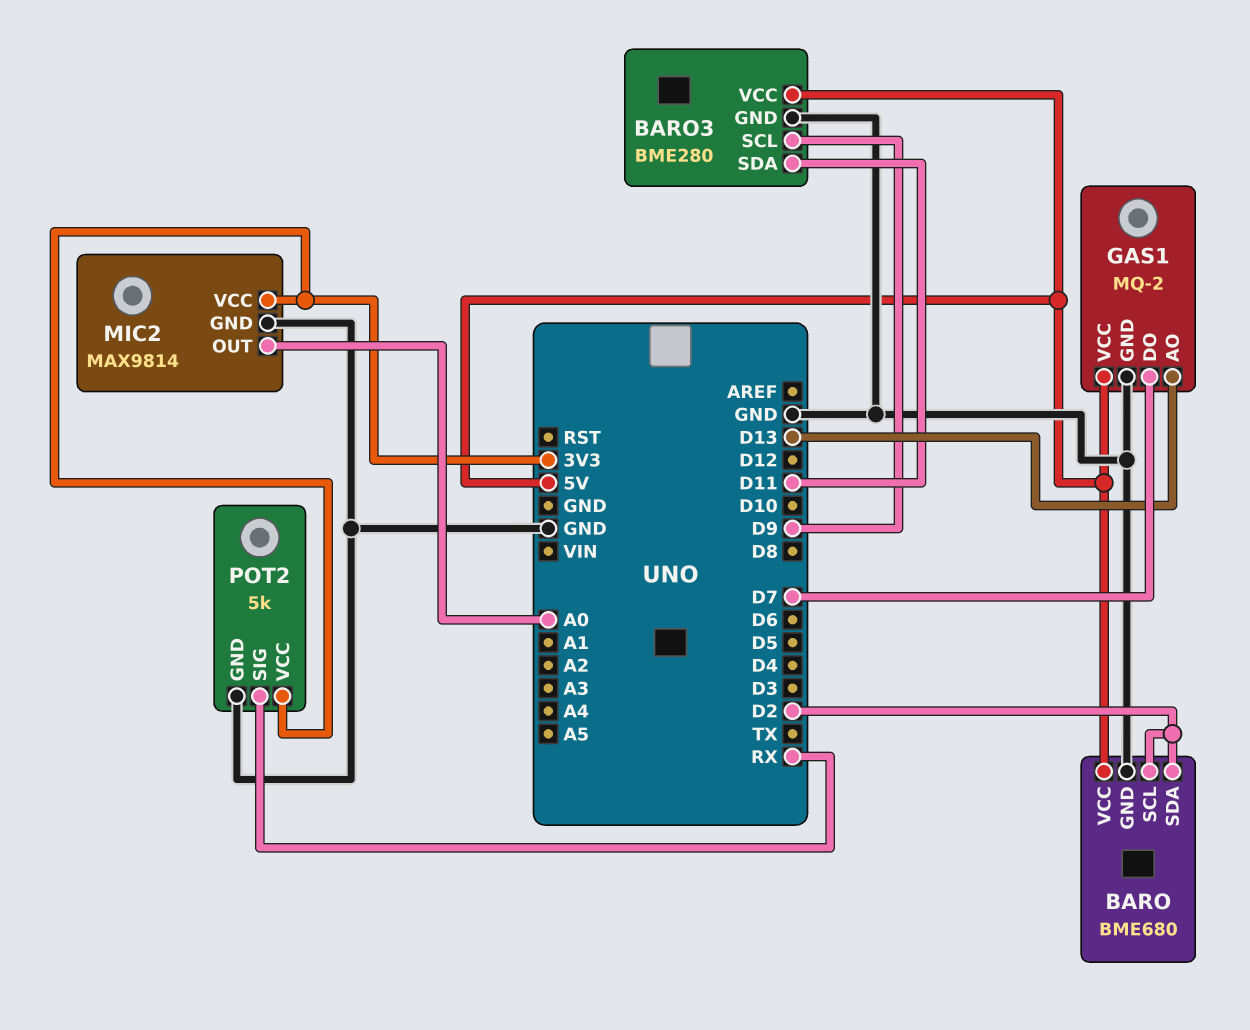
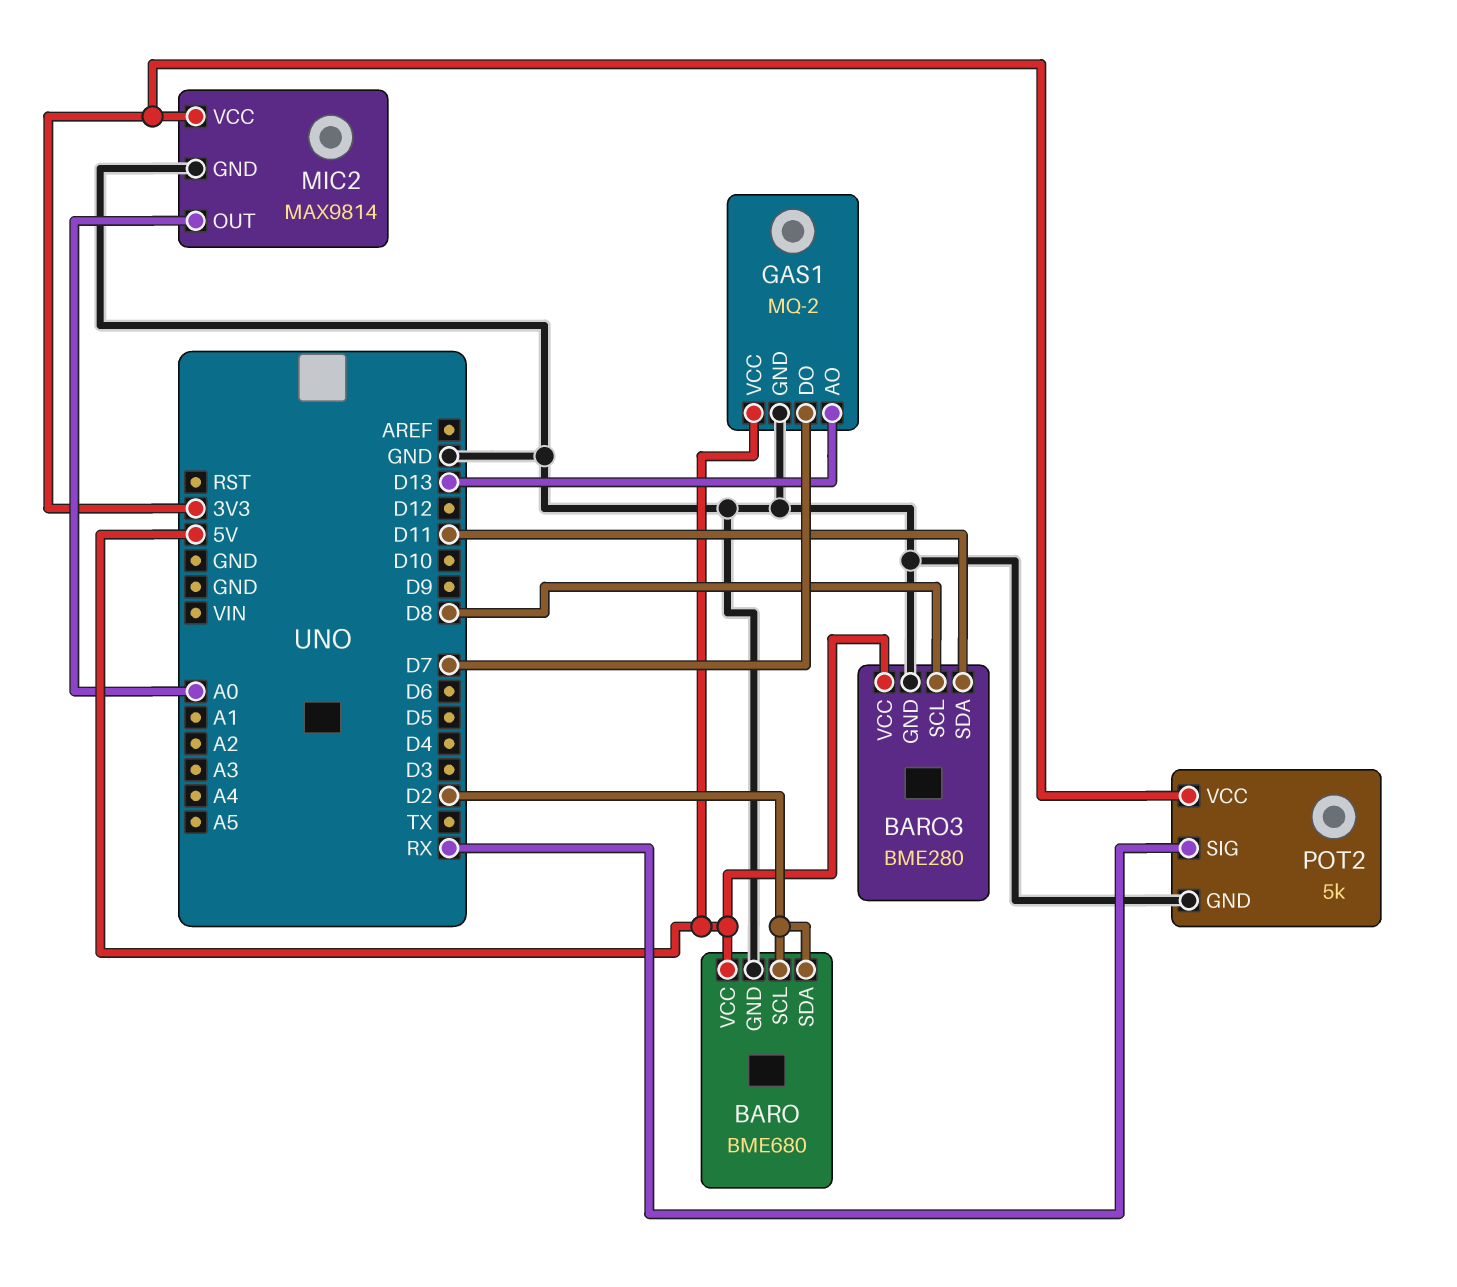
BARO3 pin SCL: D9 -> D8

